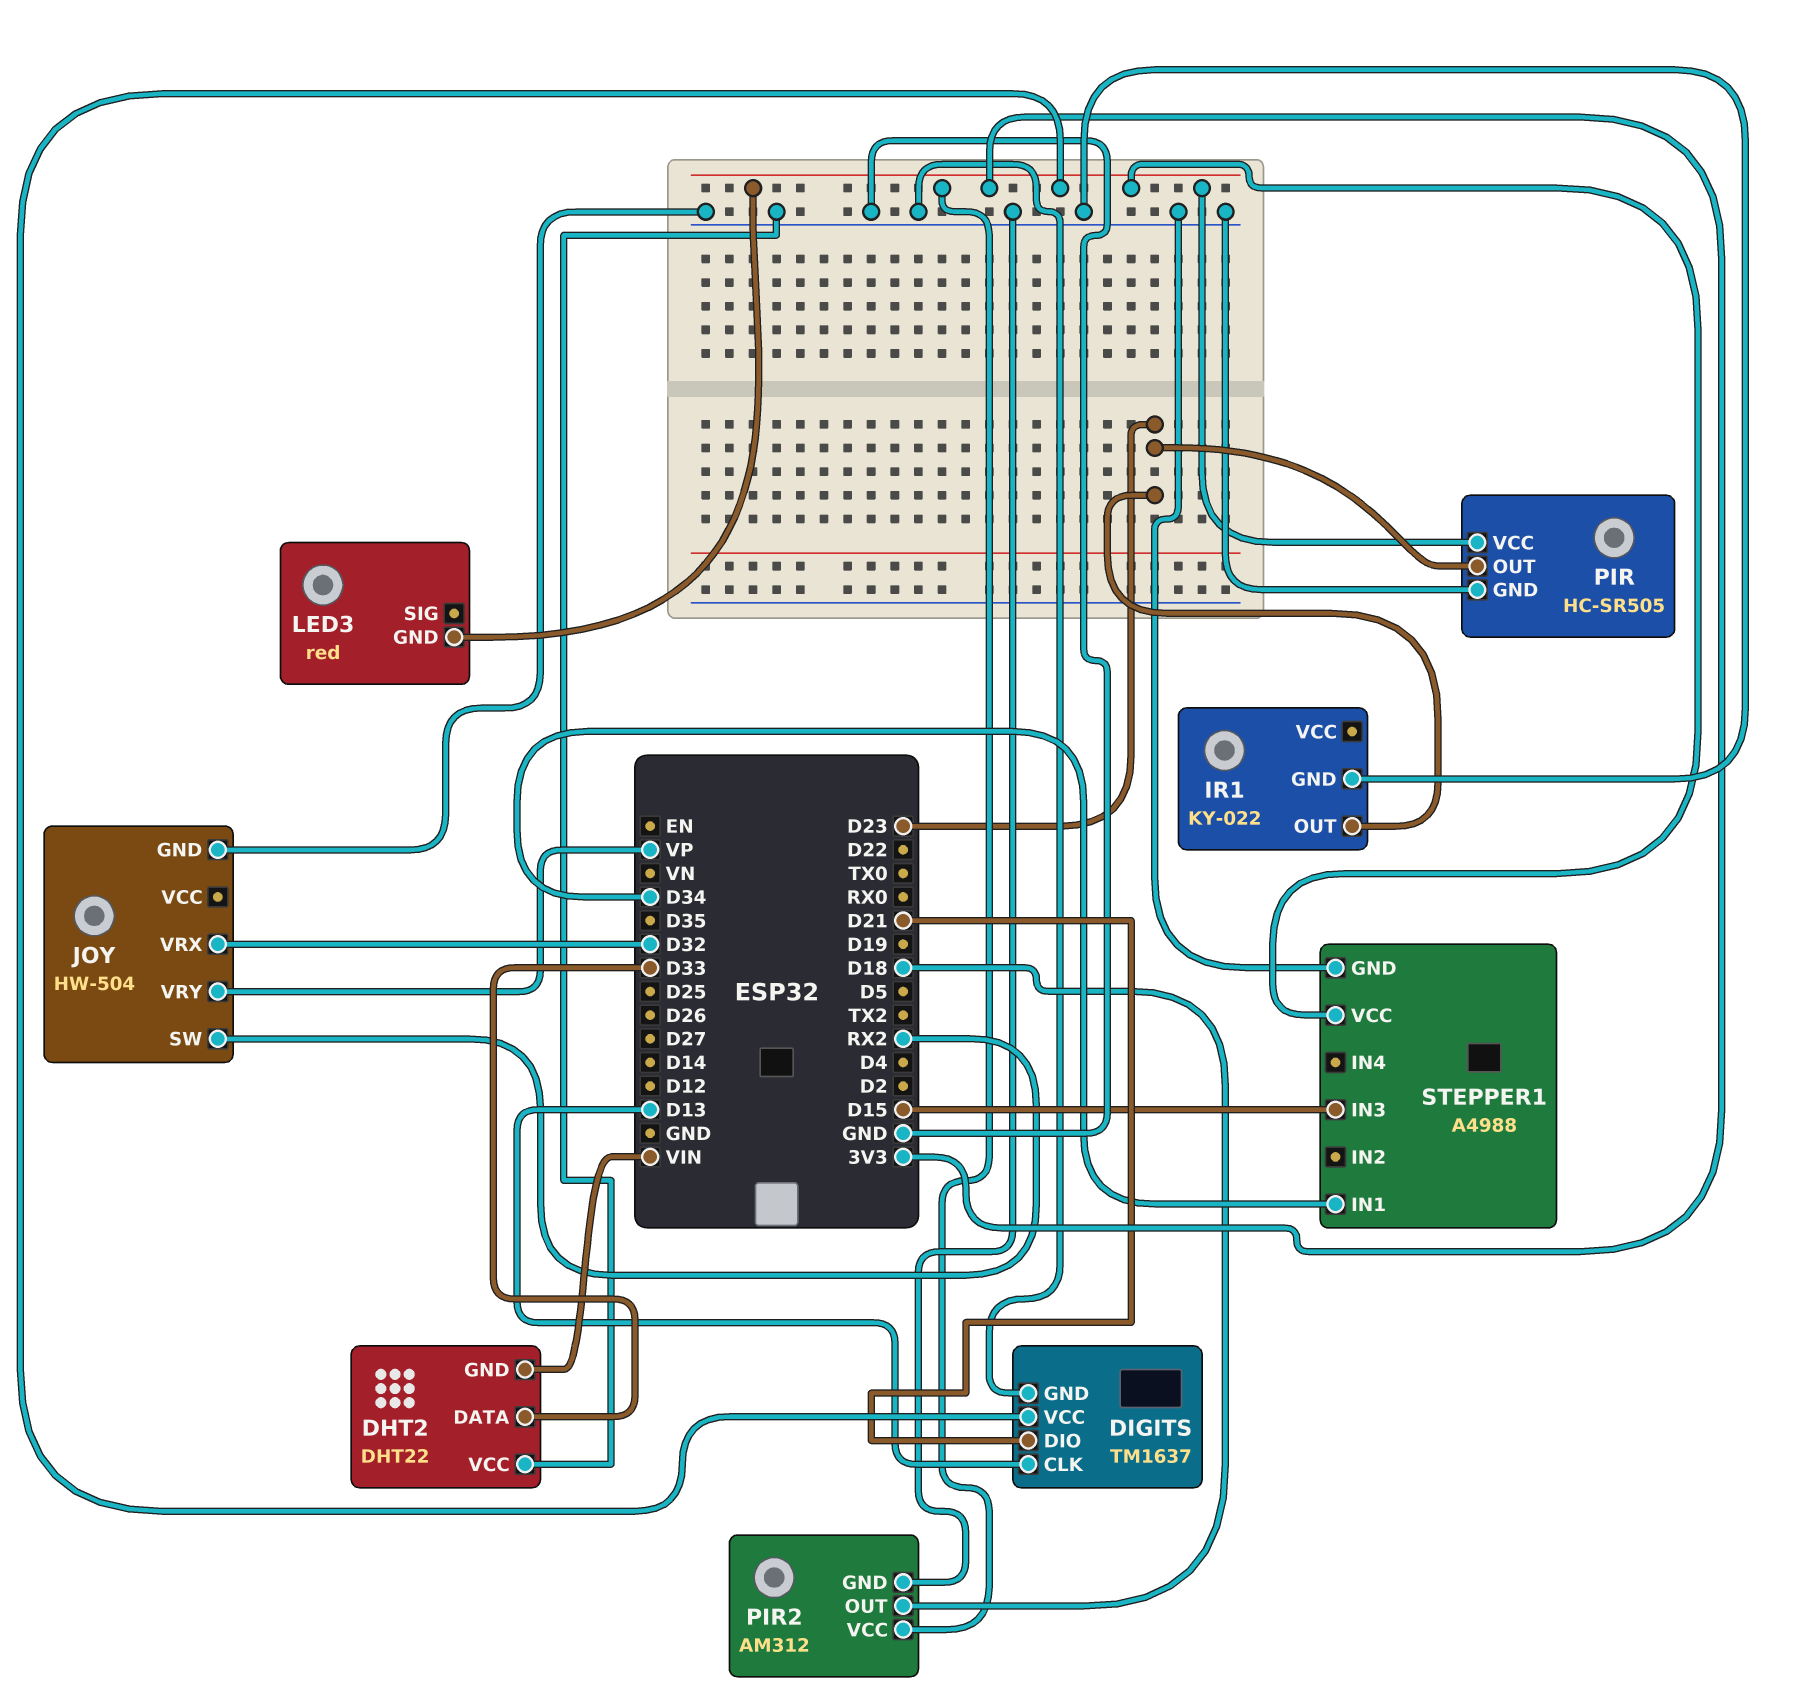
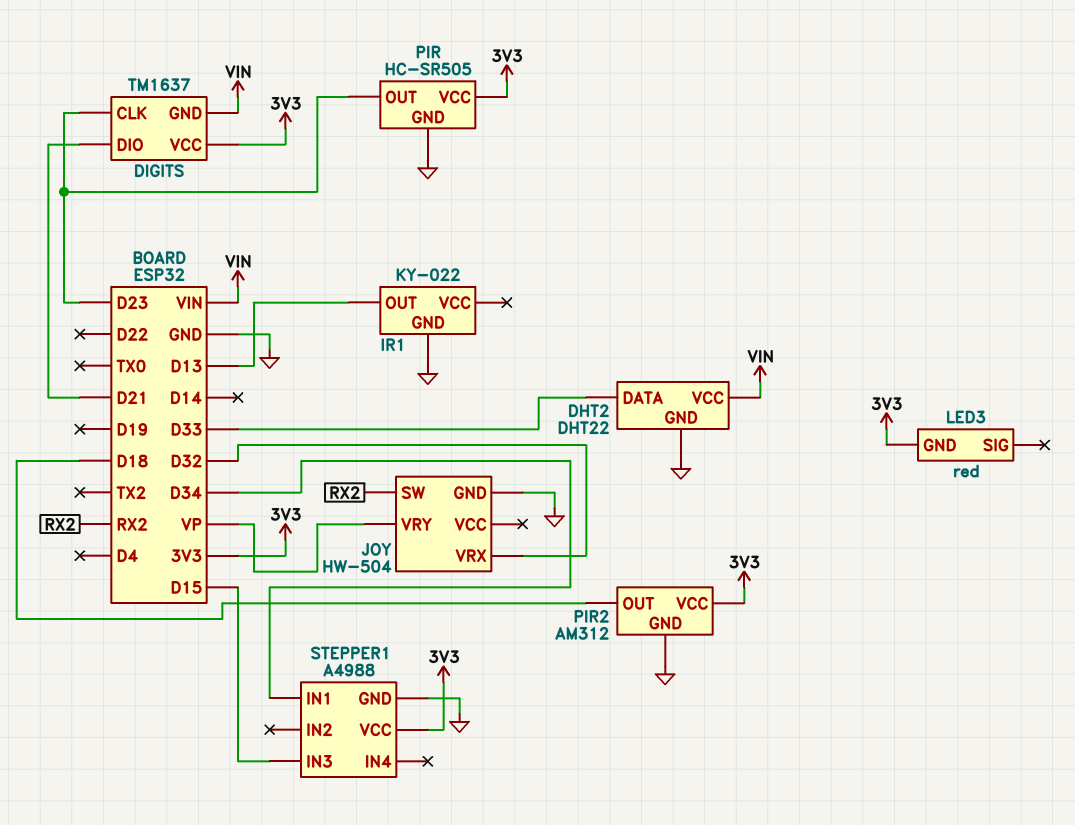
DHT2 pin GND: VIN -> GND
DHT2 pin VCC: GND -> VIN
DIGITS pin CLK: D13 -> D23
DIGITS pin GND: GND -> VIN
IR1 pin OUT: D23 -> D13

